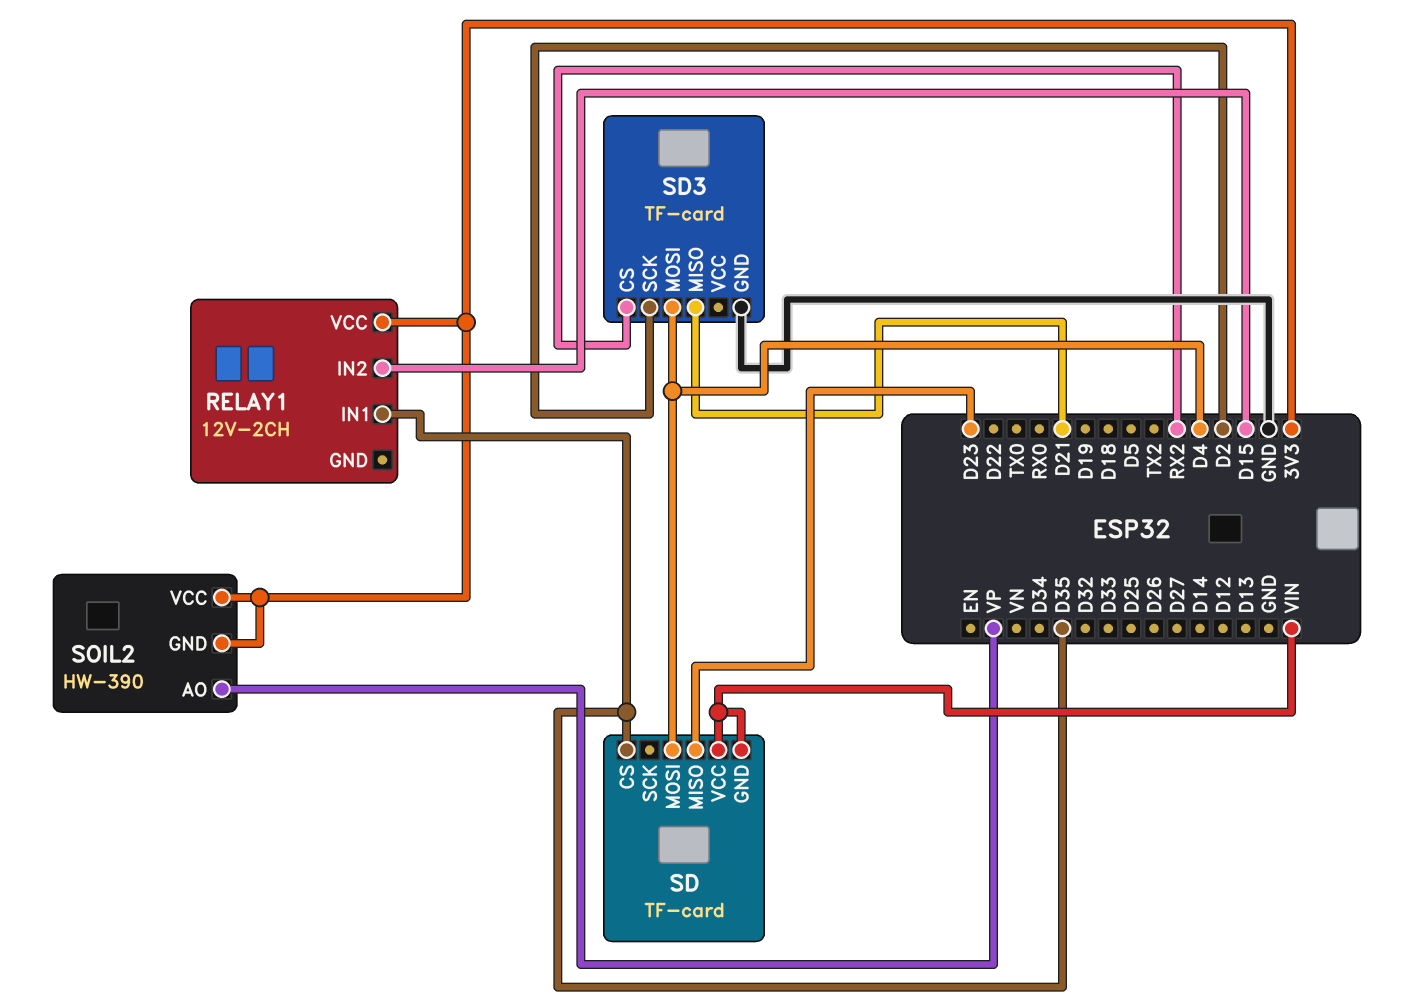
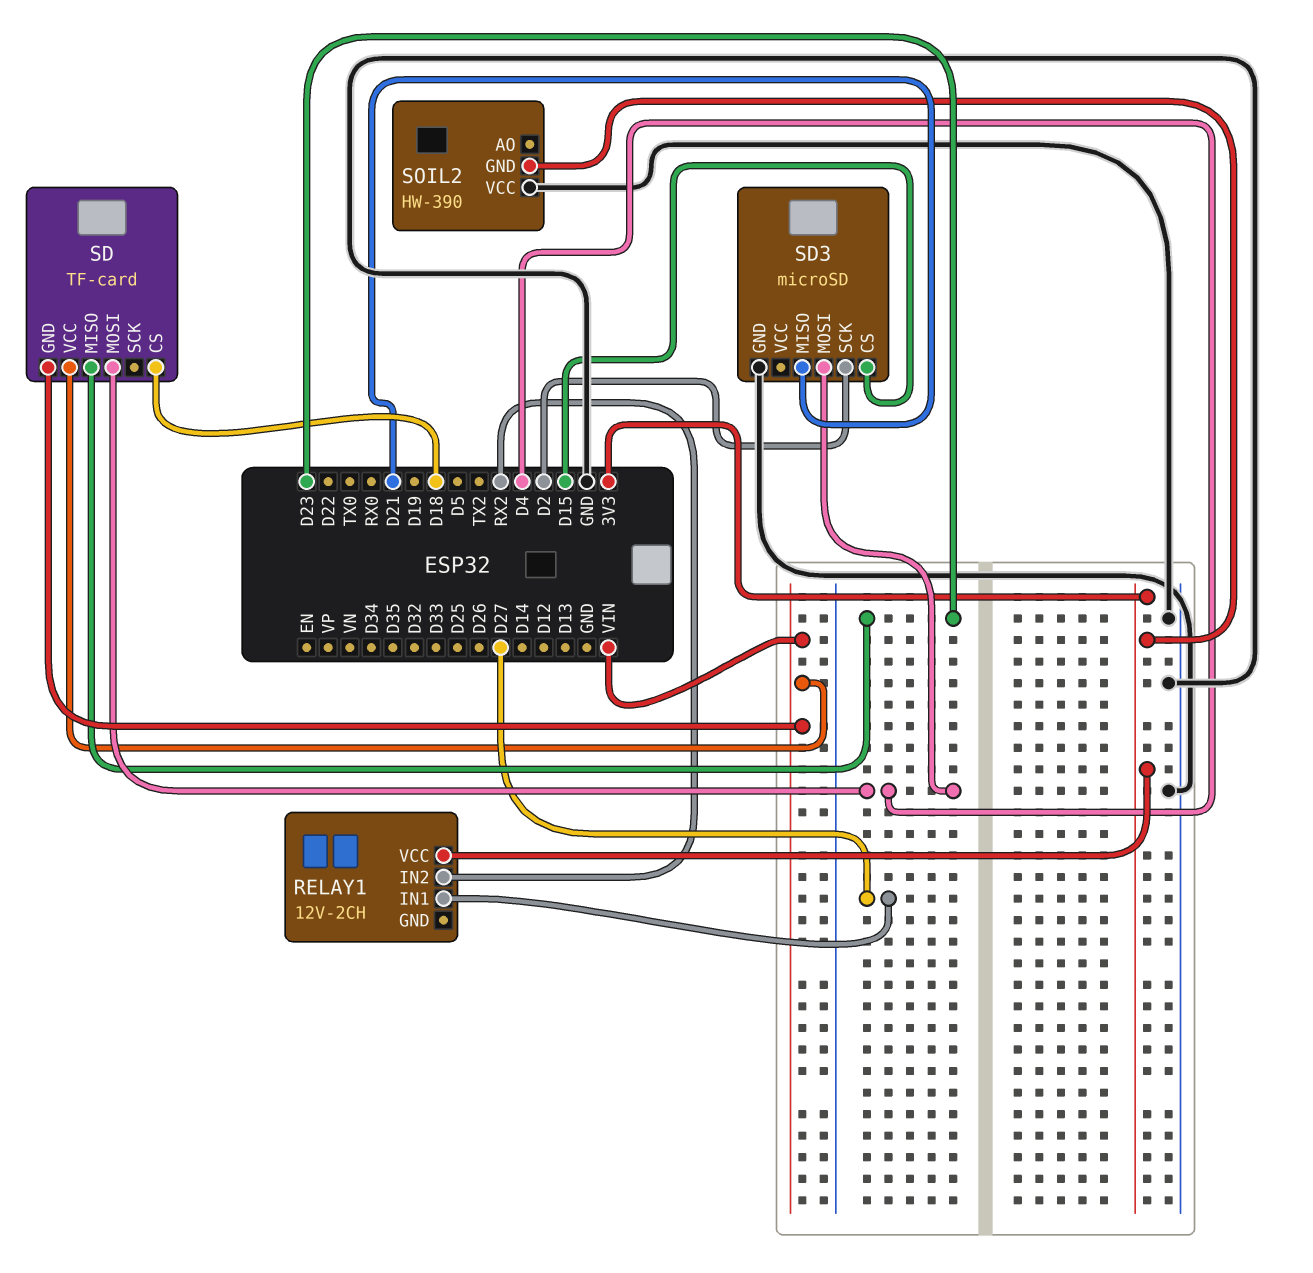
RELAY1 pin IN1: D35 -> D27
RELAY1 pin IN2: D15 -> RX2
SD pin CS: D35 -> D18
SD3: TF-card -> microSD
SD3 pin CS: RX2 -> D15
SOIL2 pin AO: VP -> none
SOIL2 pin VCC: 3V3 -> GND

